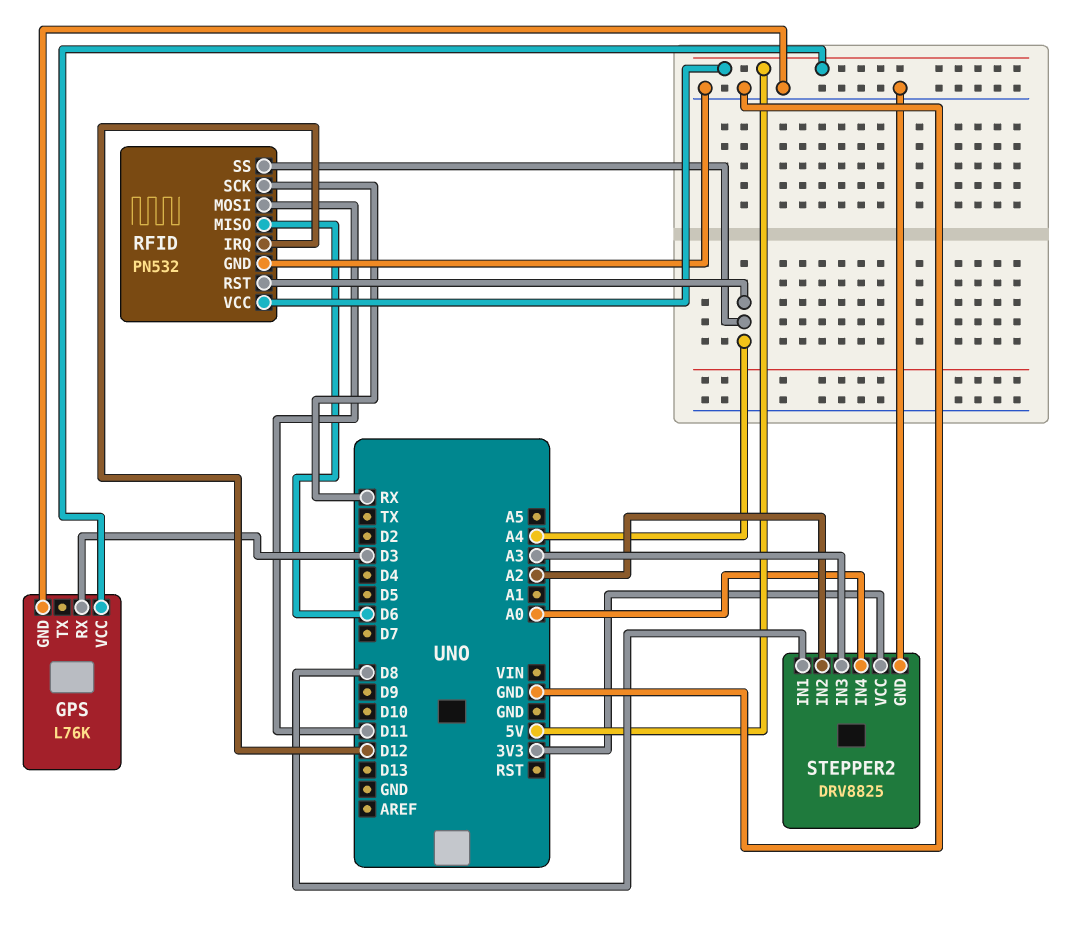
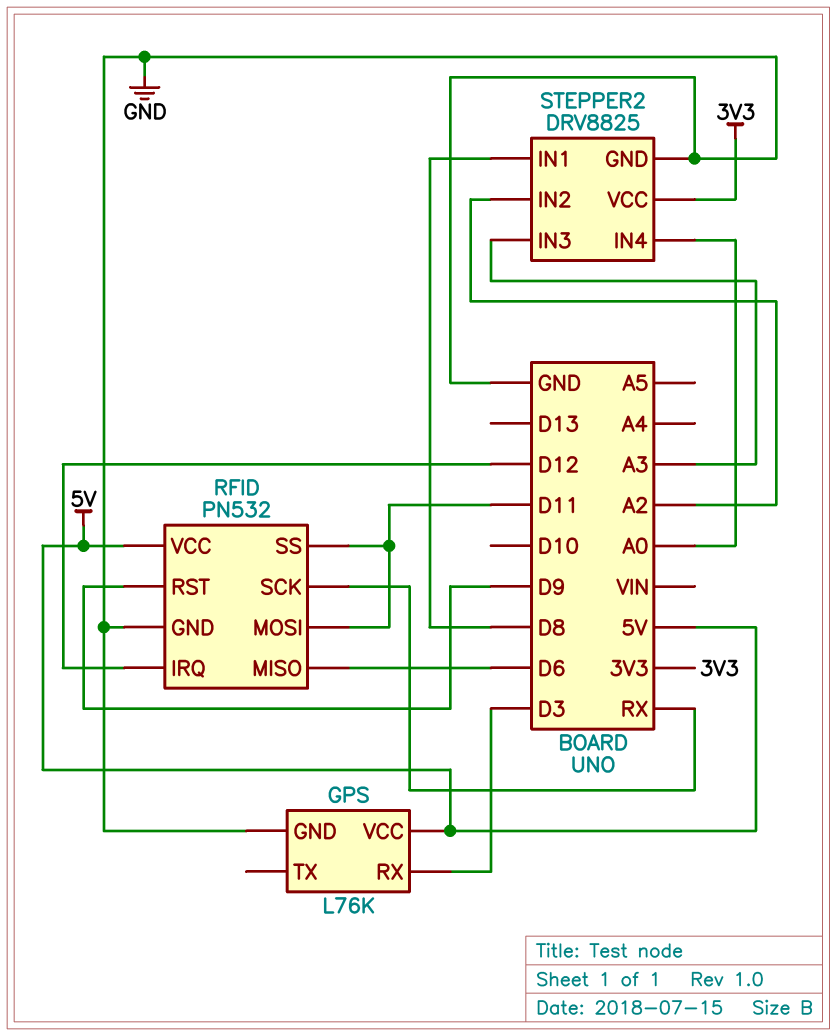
RFID pin RST: A4 -> D9
RFID pin SS: A4 -> D11

